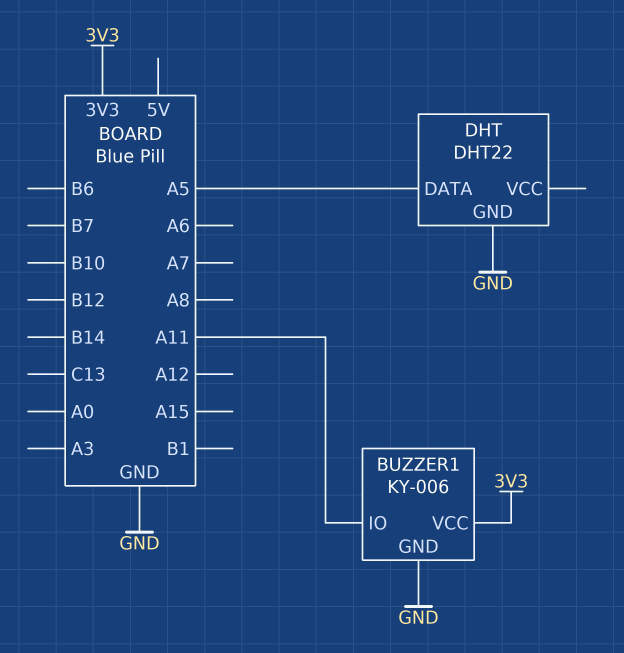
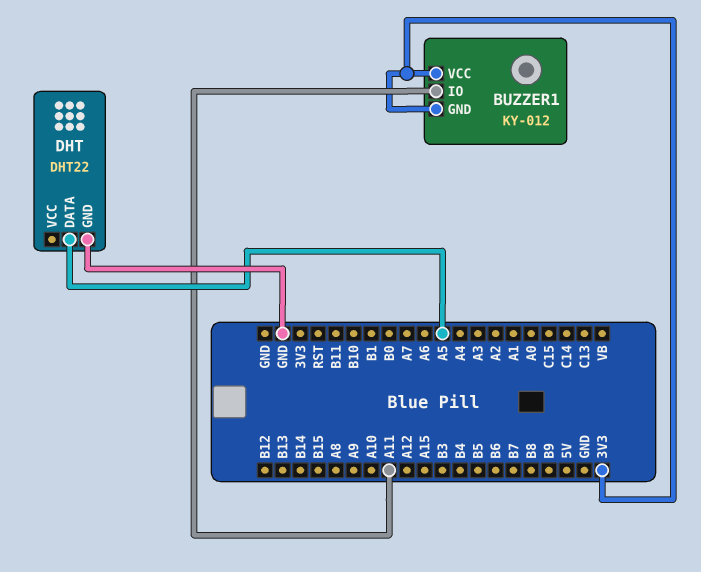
BUZZER1: KY-006 -> KY-012
BUZZER1 pin GND: GND -> 3V3

